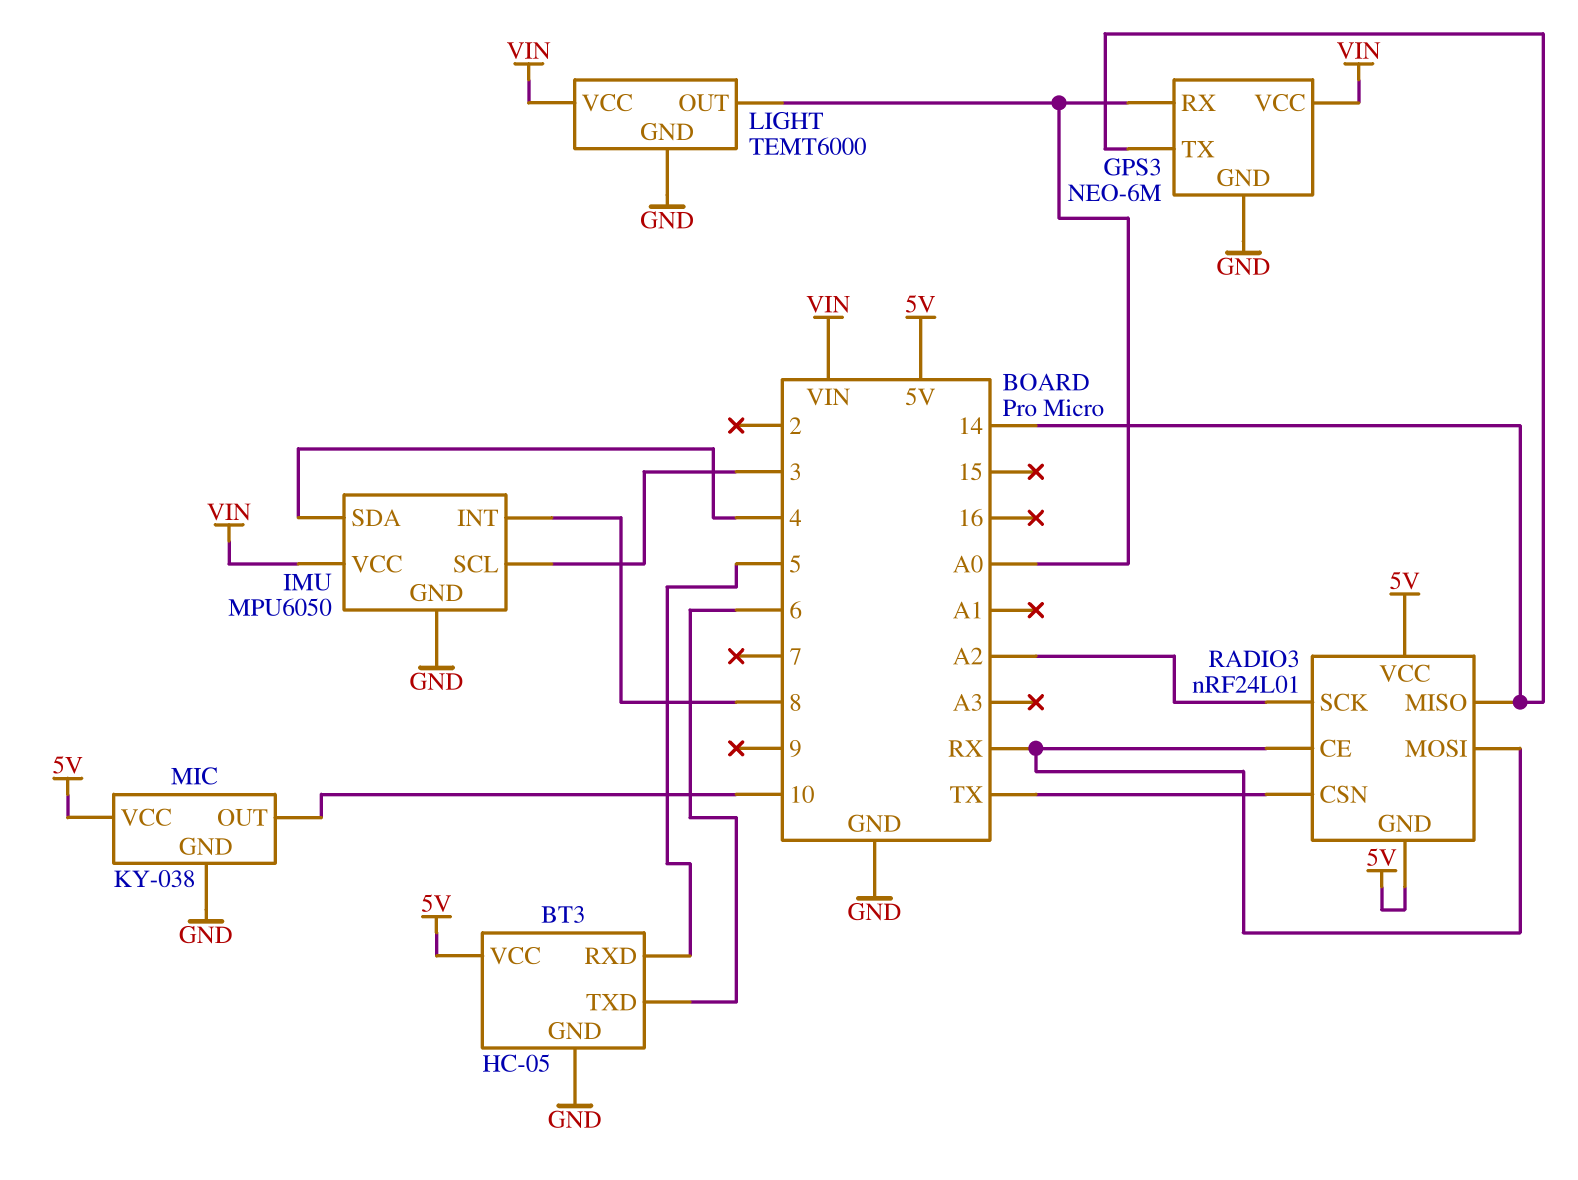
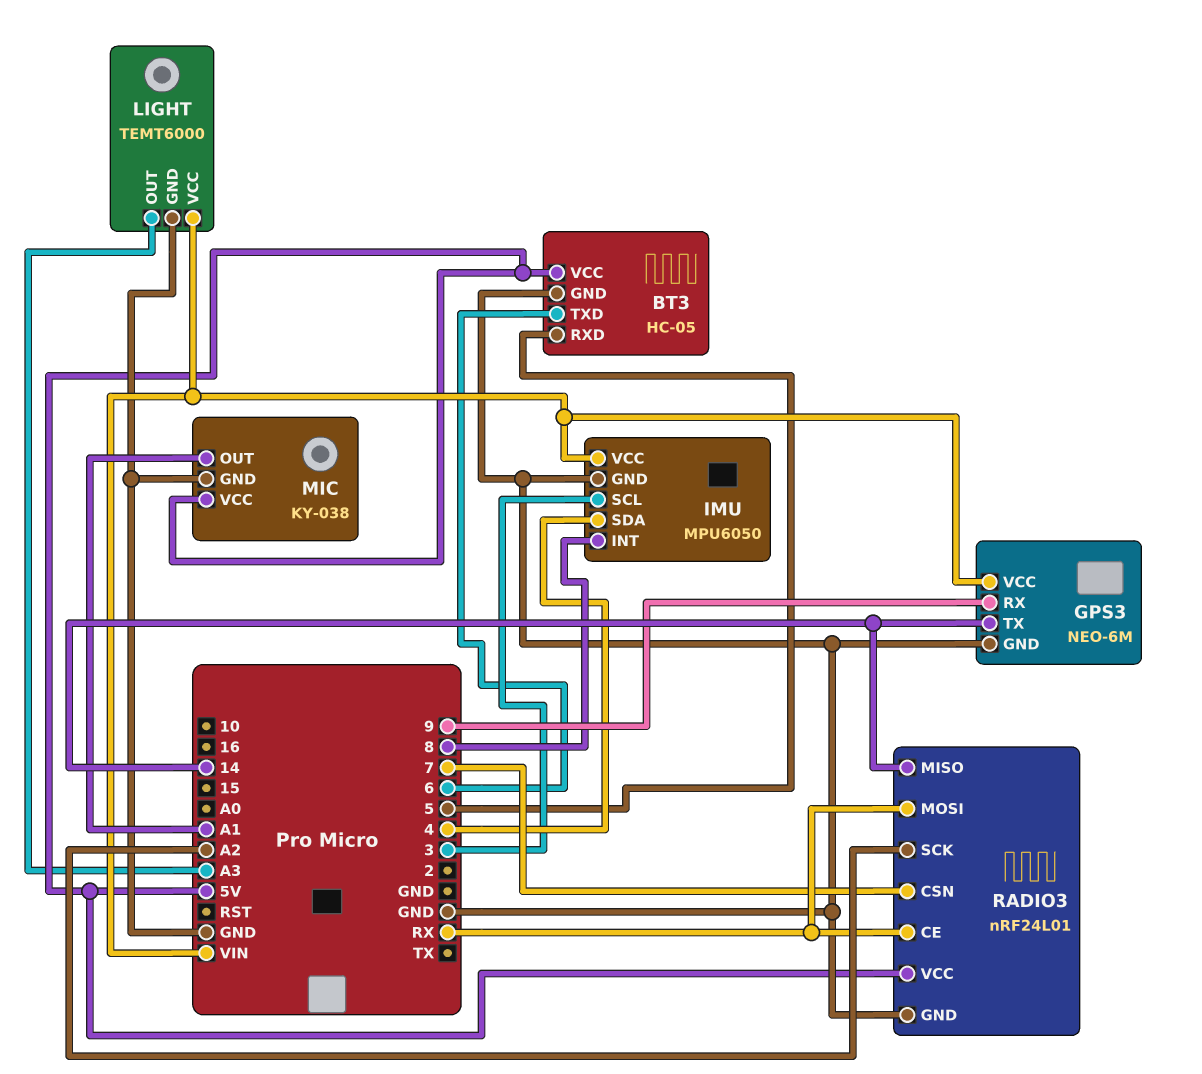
GPS3 pin RX: A0 -> 9
LIGHT pin OUT: A0 -> A3
MIC pin OUT: 10 -> A1
RADIO3 pin CSN: TX -> 7
RADIO3 pin GND: 5V -> GND

